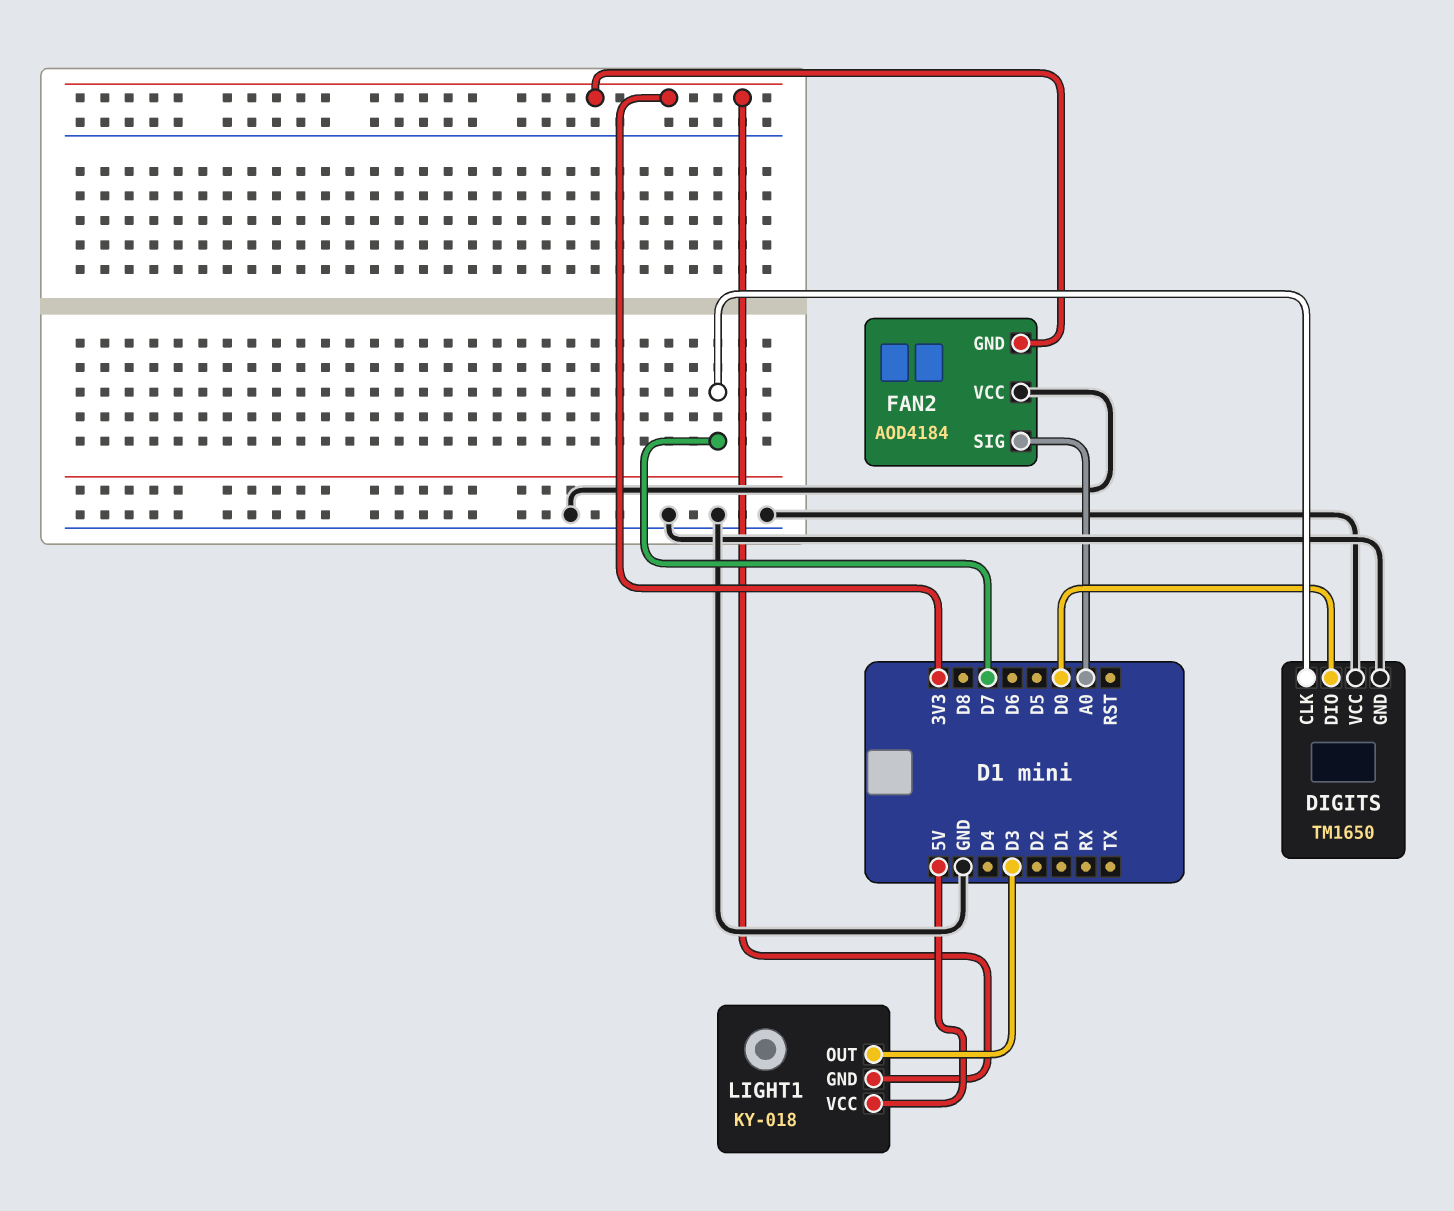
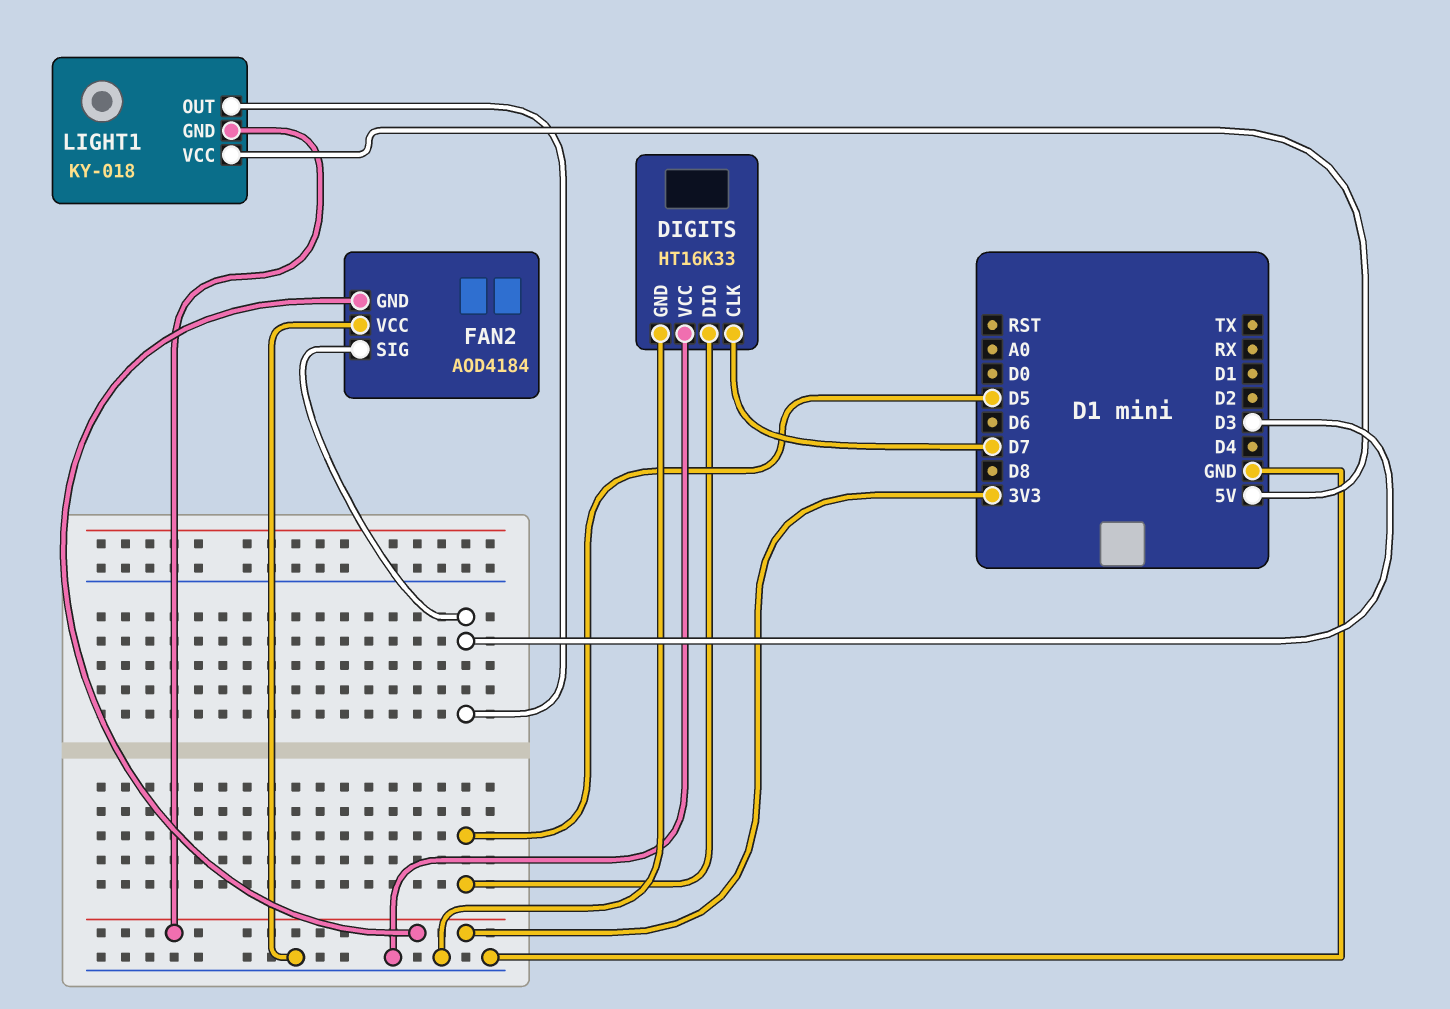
DIGITS: TM1650 -> HT16K33
DIGITS pin DIO: D0 -> D5
FAN2 pin SIG: A0 -> D3

